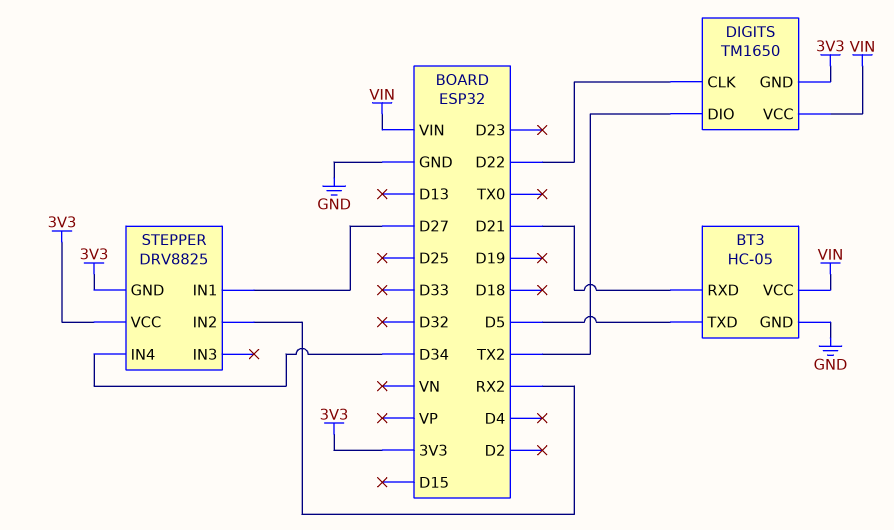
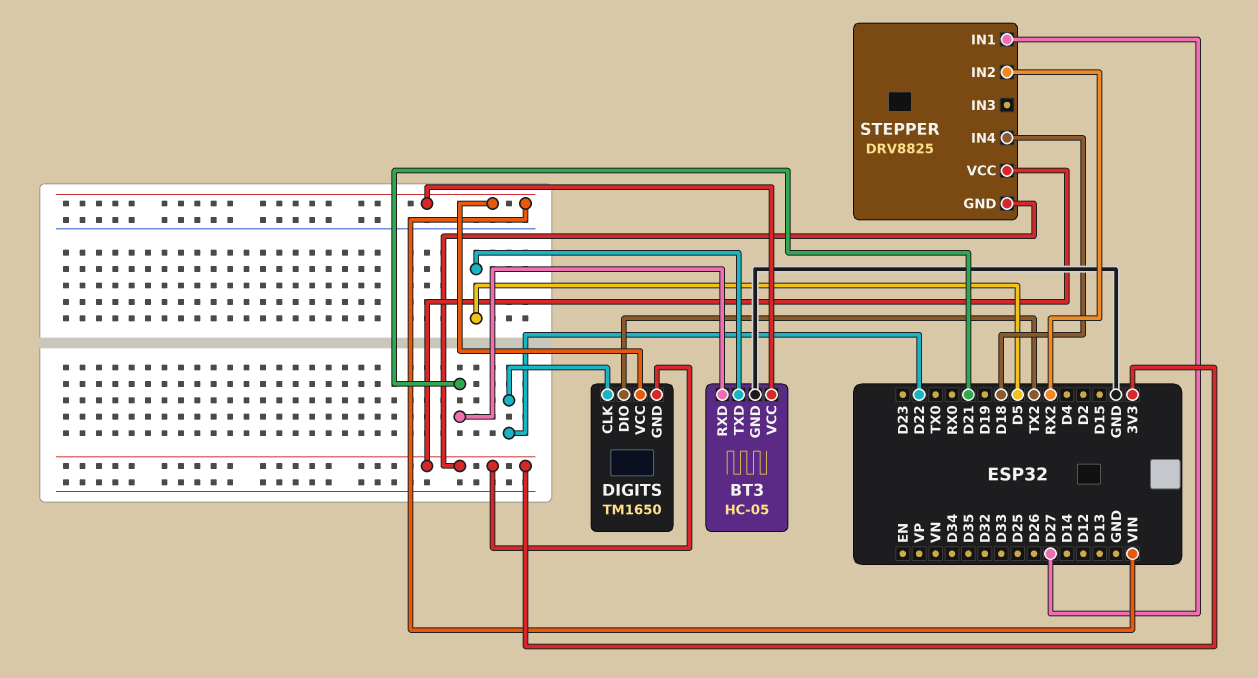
STEPPER pin IN4: D34 -> D18

